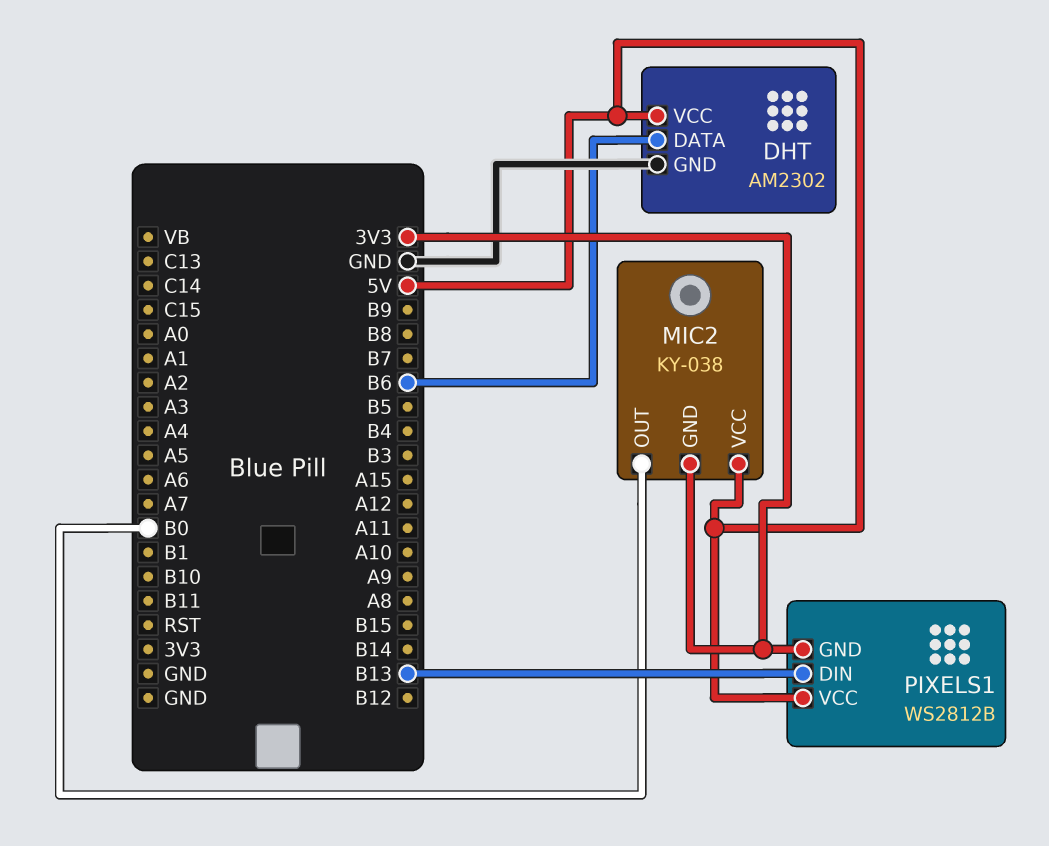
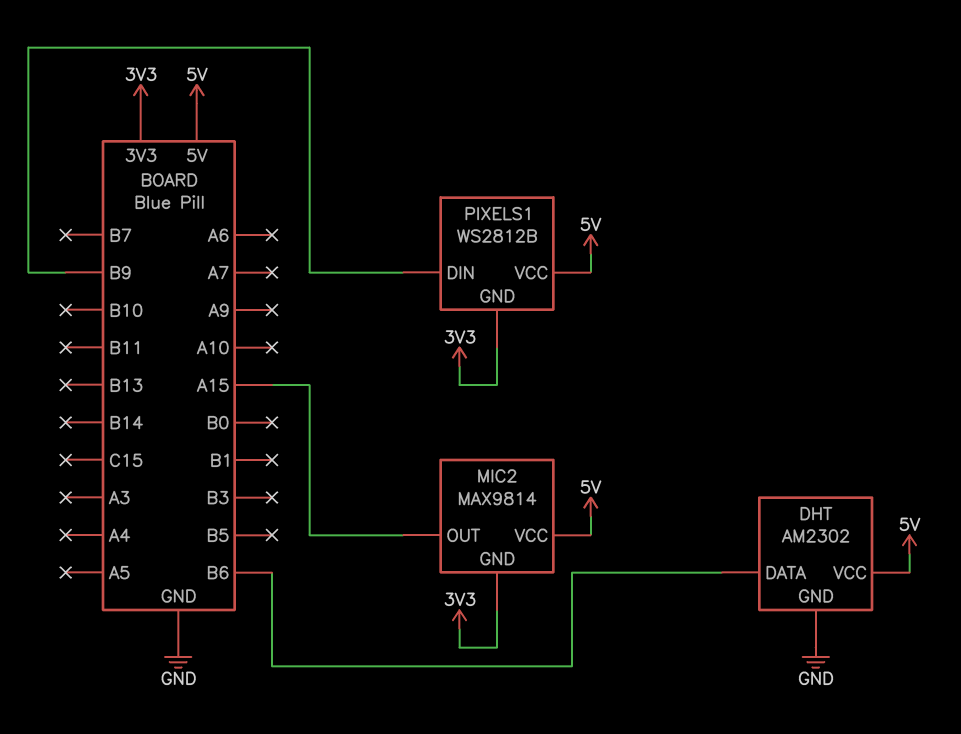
MIC2: KY-038 -> MAX9814
MIC2 pin OUT: B0 -> A15
PIXELS1 pin DIN: B13 -> B9

